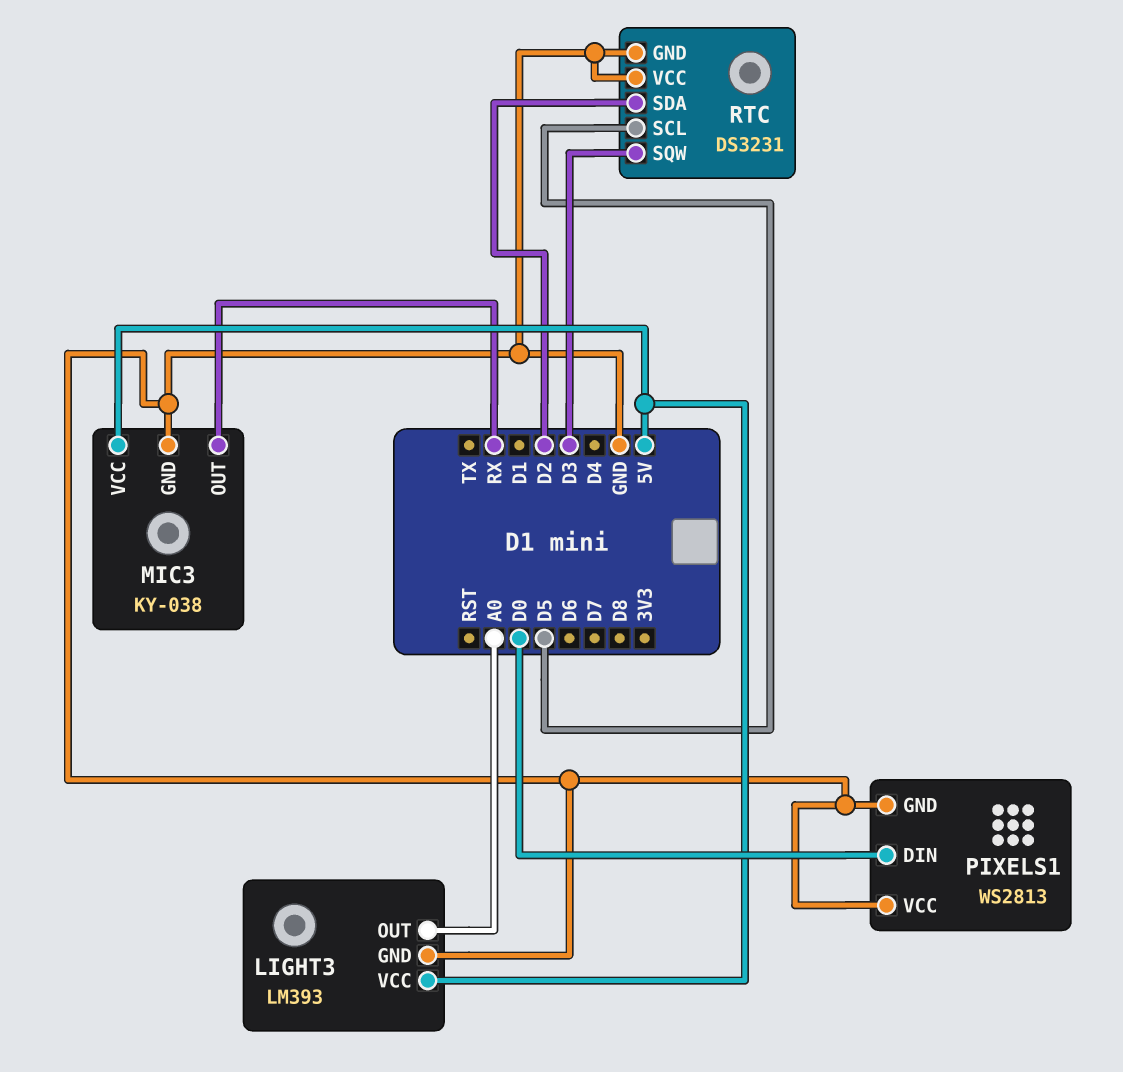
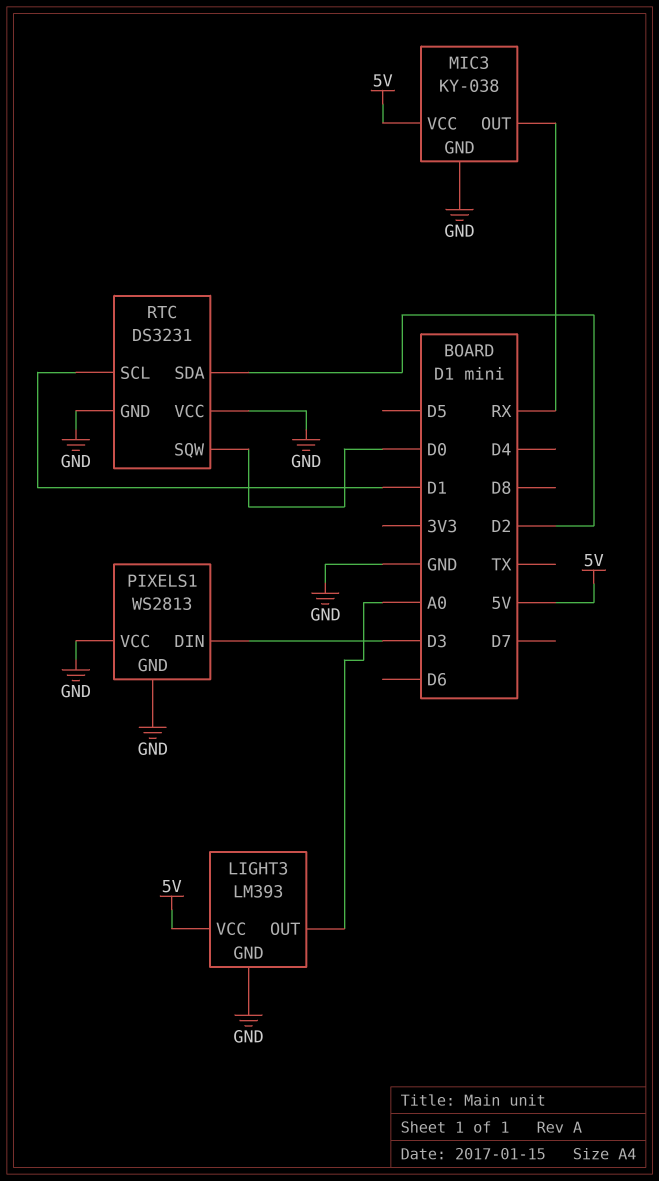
PIXELS1 pin DIN: D0 -> D3
RTC pin SCL: D5 -> D1
RTC pin SQW: D3 -> D0

